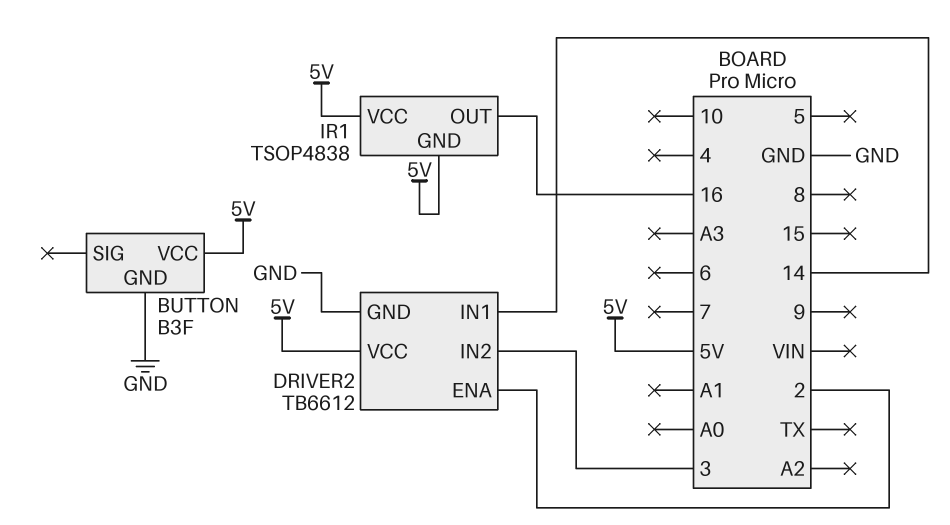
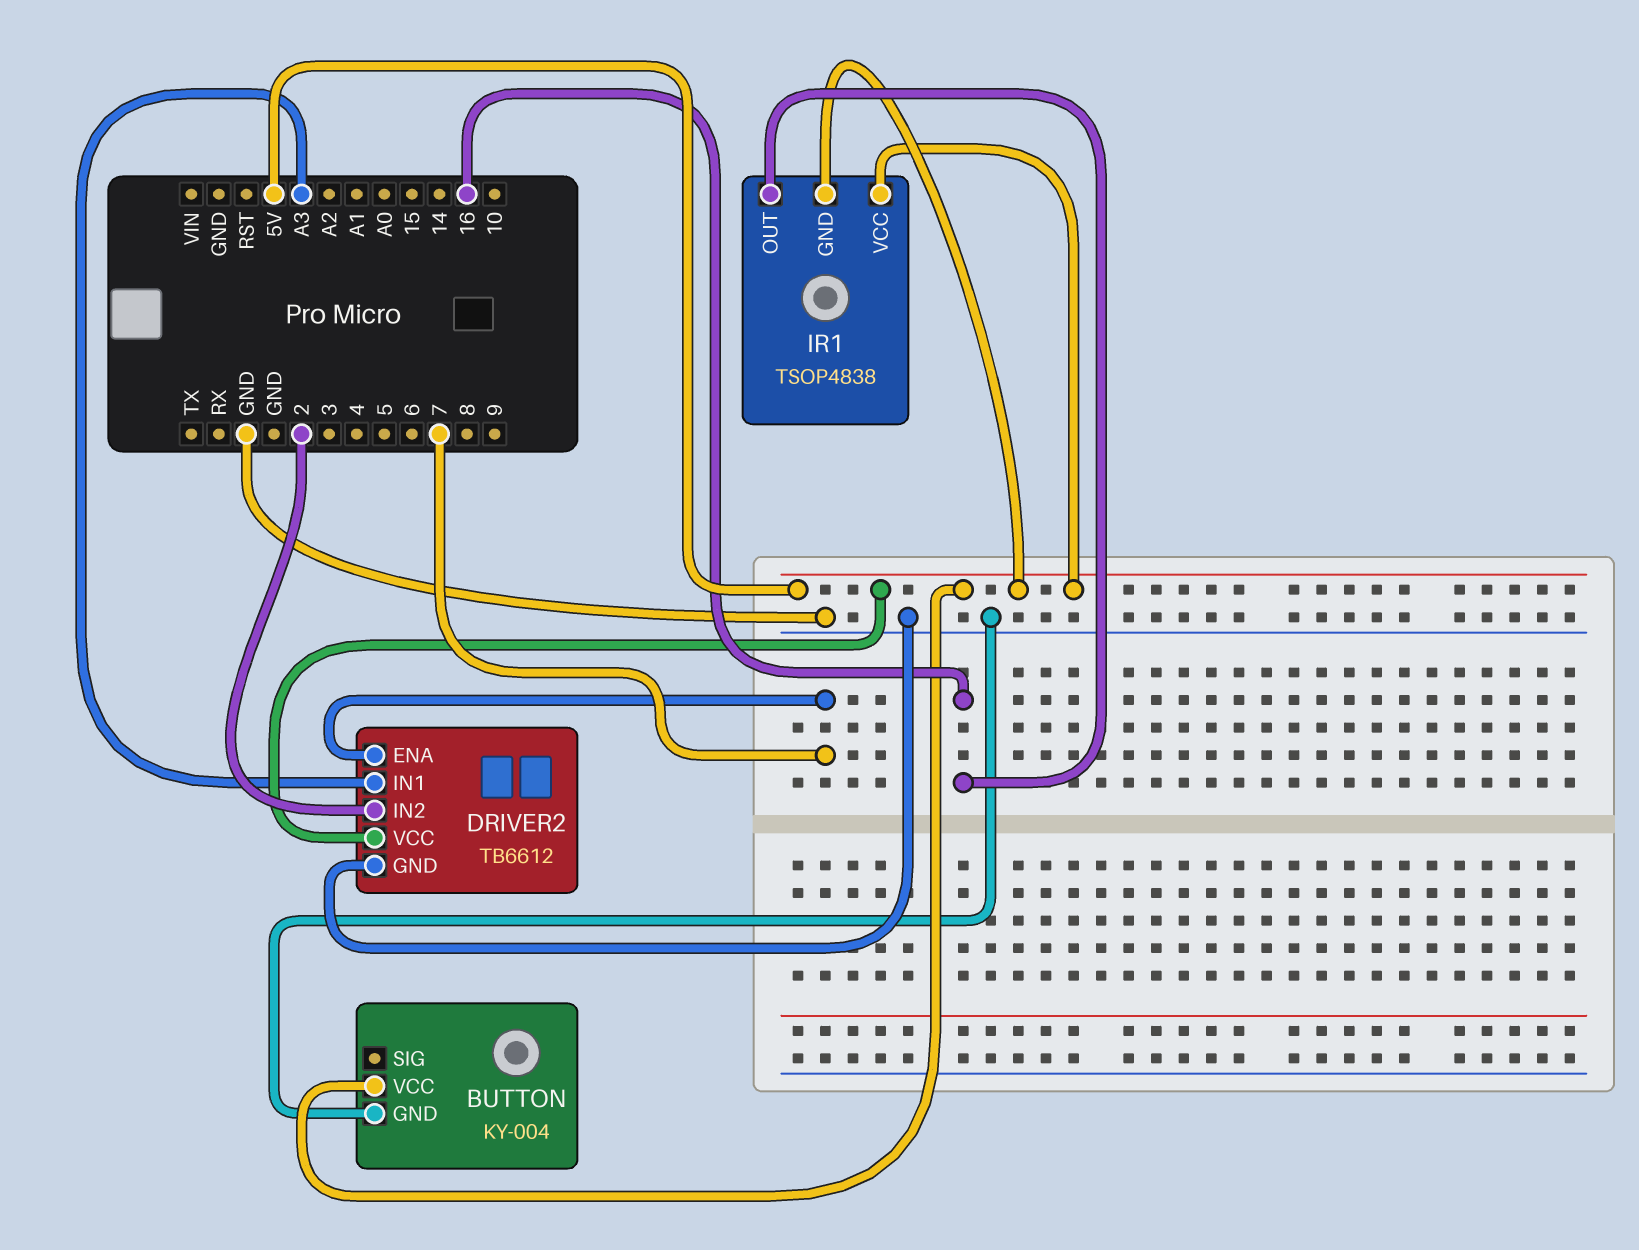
BUTTON: B3F -> KY-004
DRIVER2 pin ENA: 2 -> 7
DRIVER2 pin IN1: 14 -> A3
DRIVER2 pin IN2: 3 -> 2

